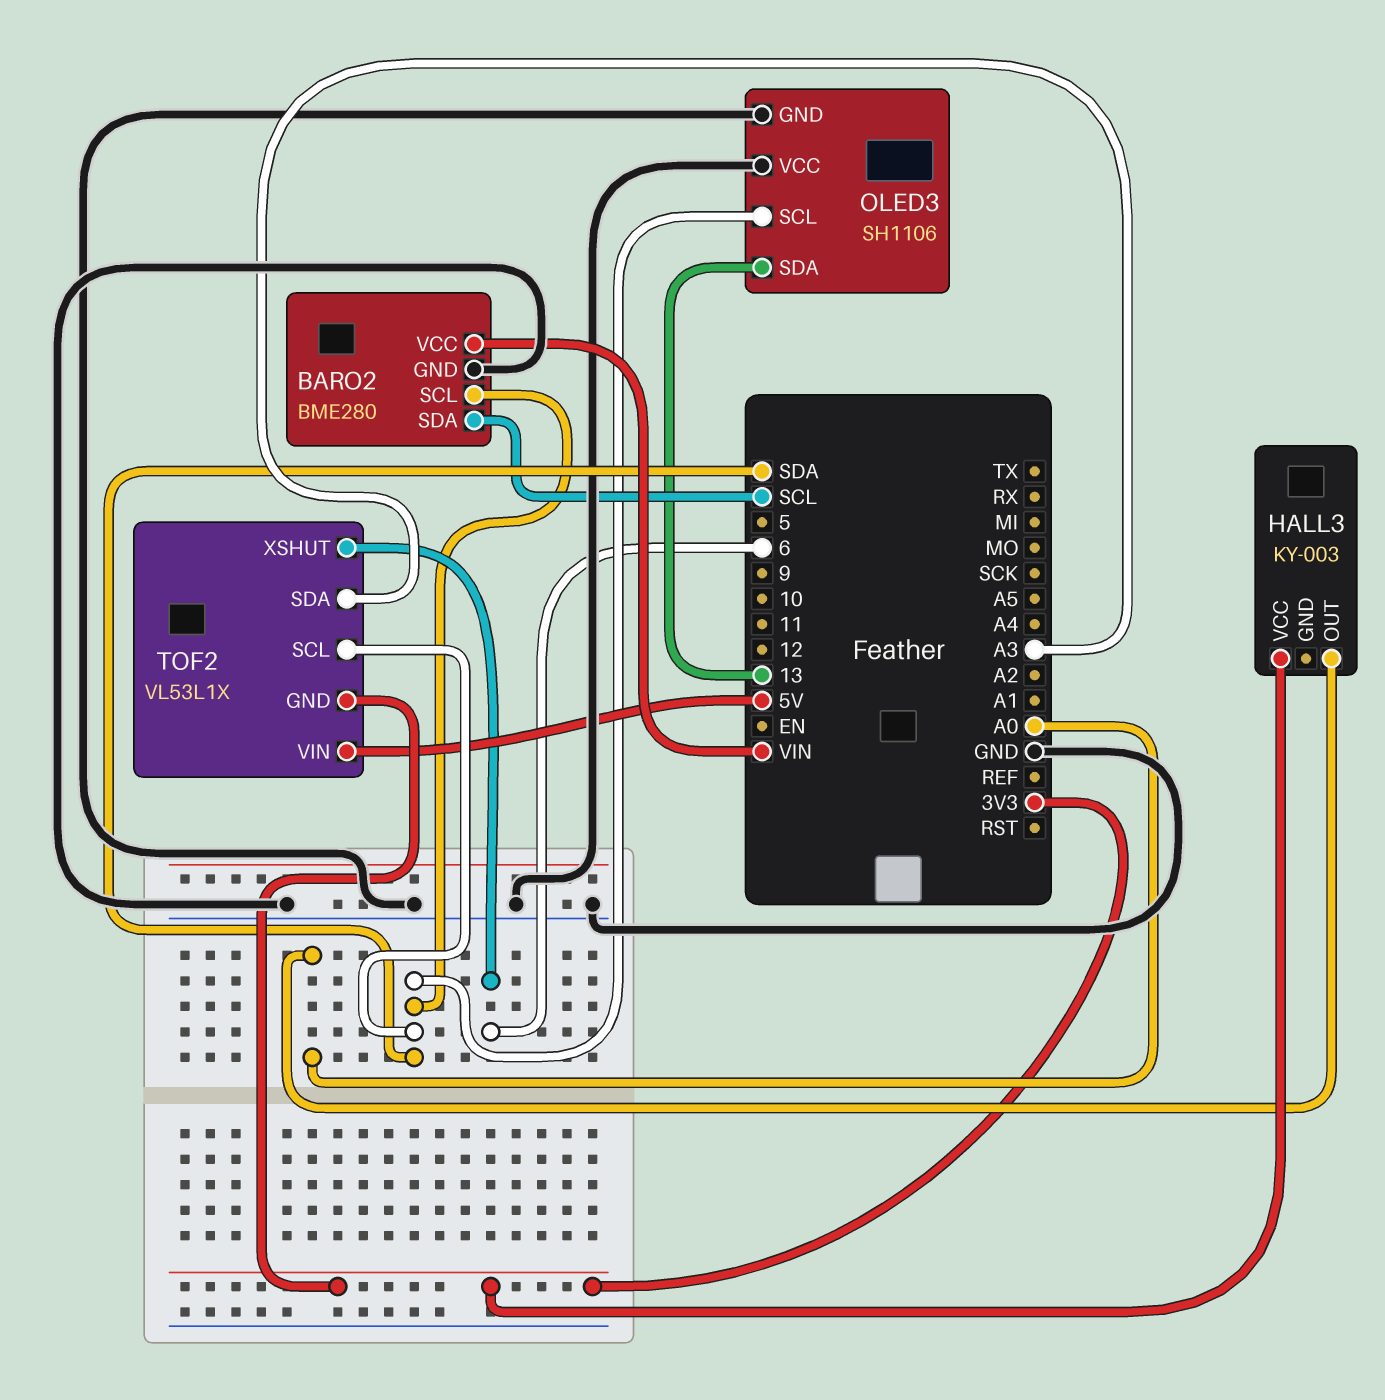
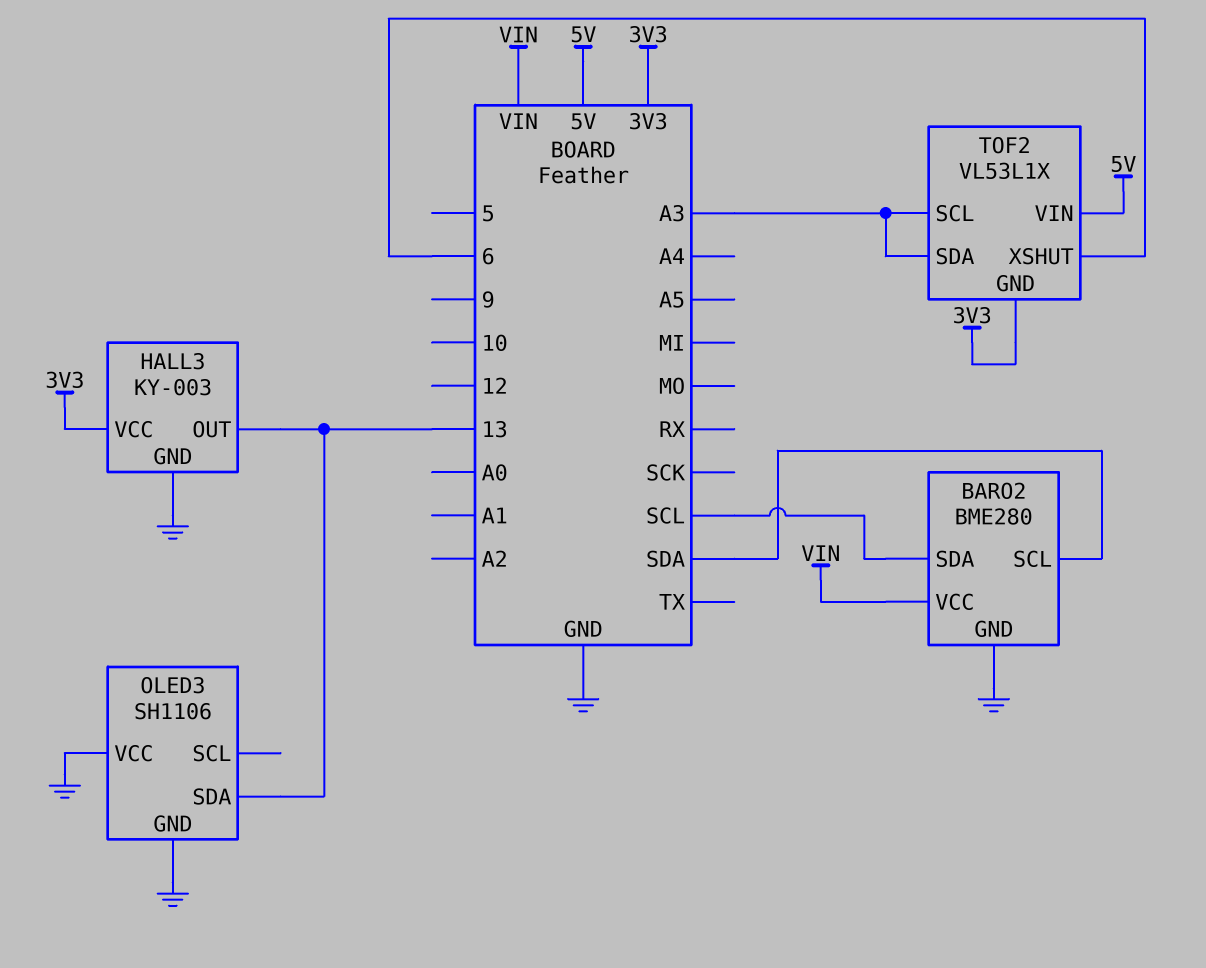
HALL3 pin GND: none -> GND
HALL3 pin OUT: A0 -> 13
OLED3 pin SCL: SDA -> none
TOF2 pin SCL: SDA -> A3

